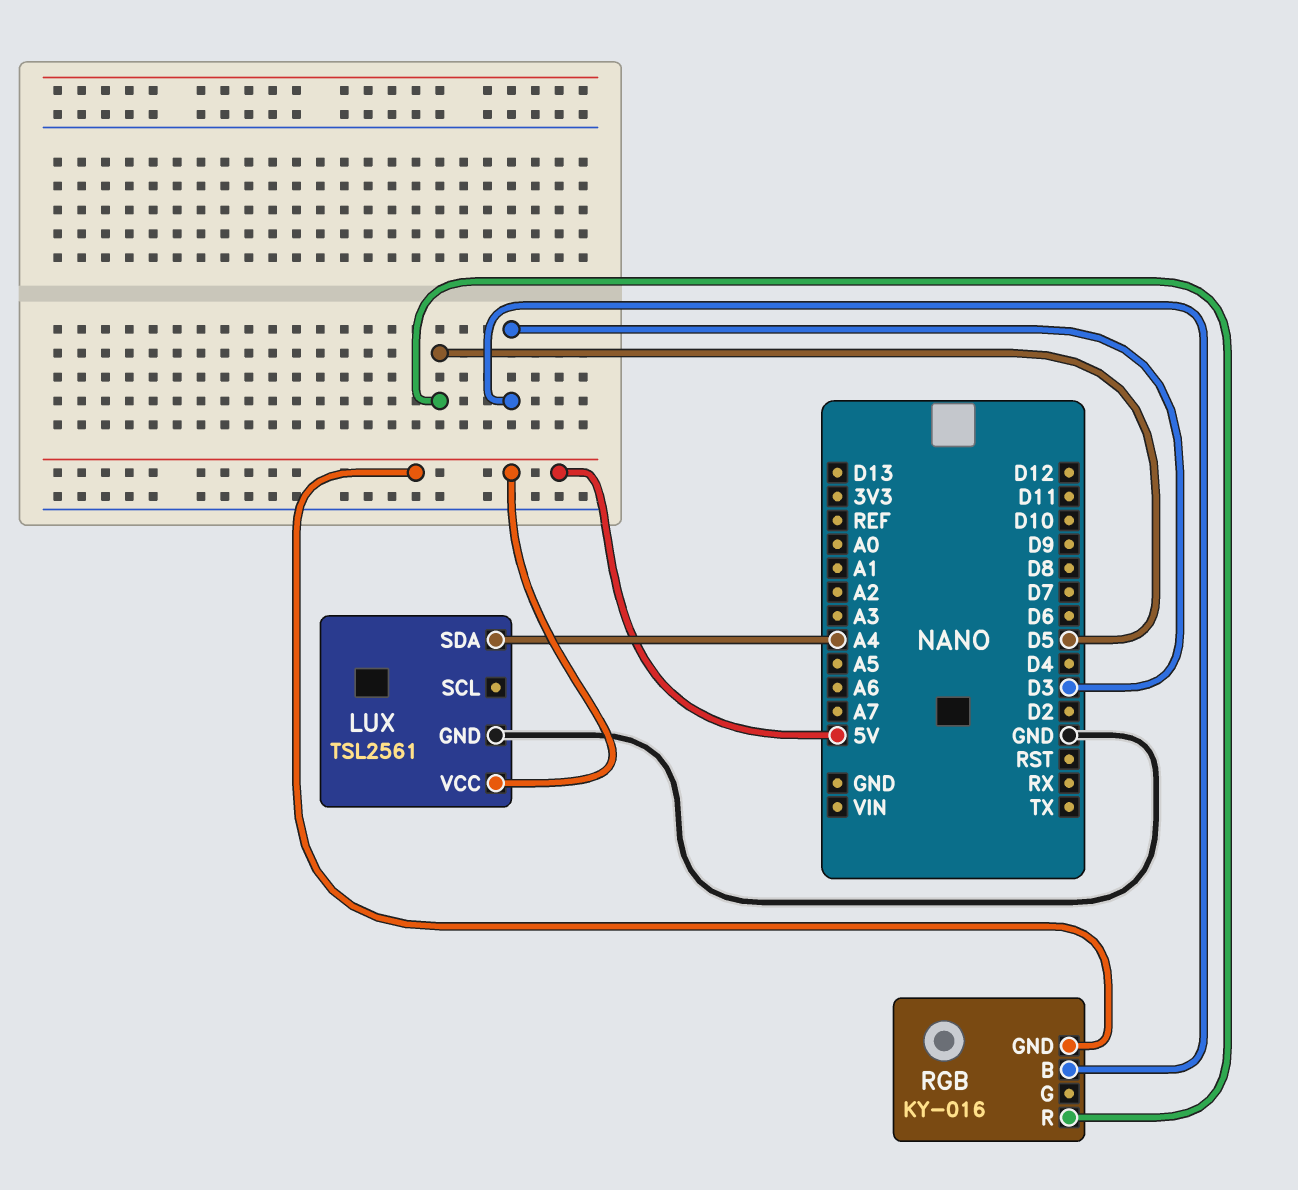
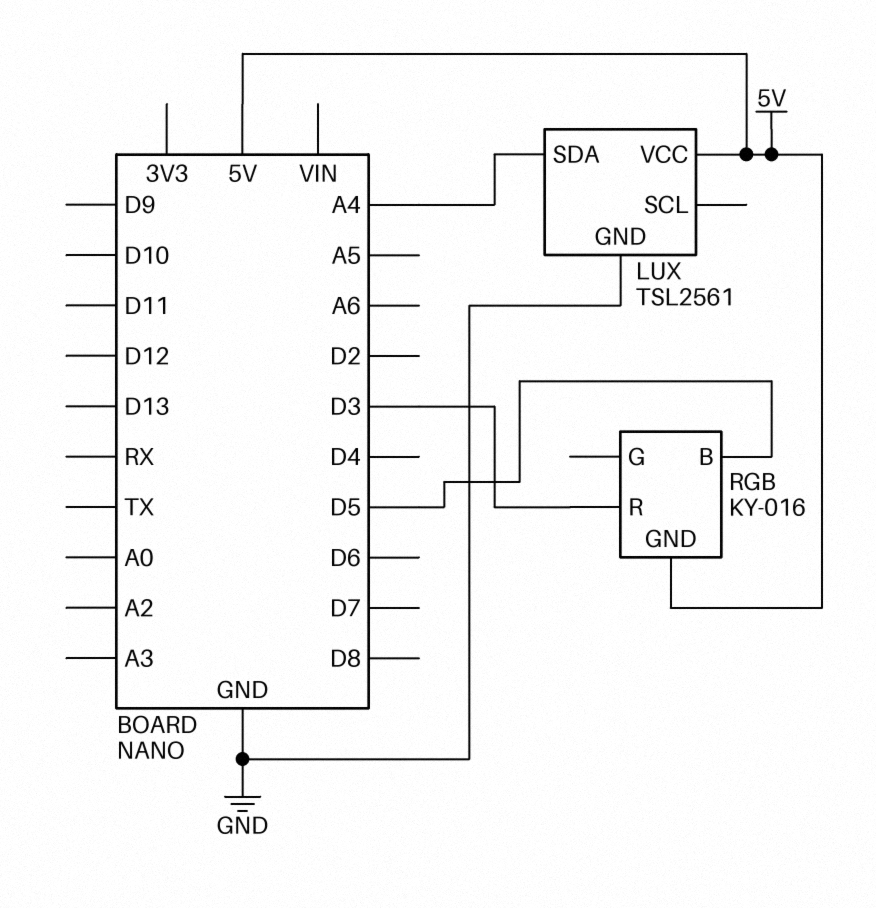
RGB pin B: D3 -> D5
RGB pin R: D5 -> D3

